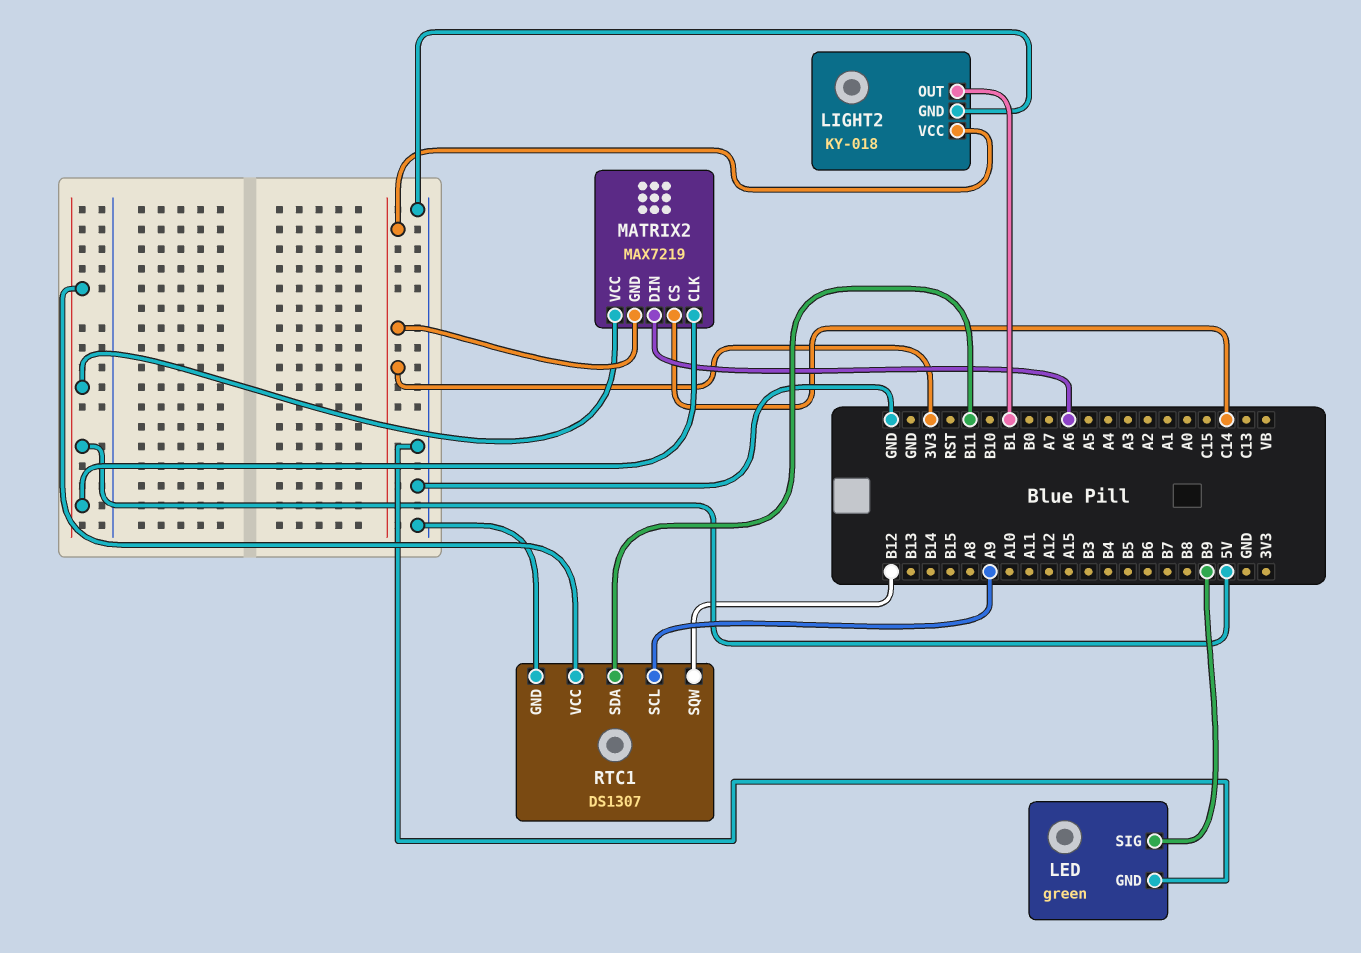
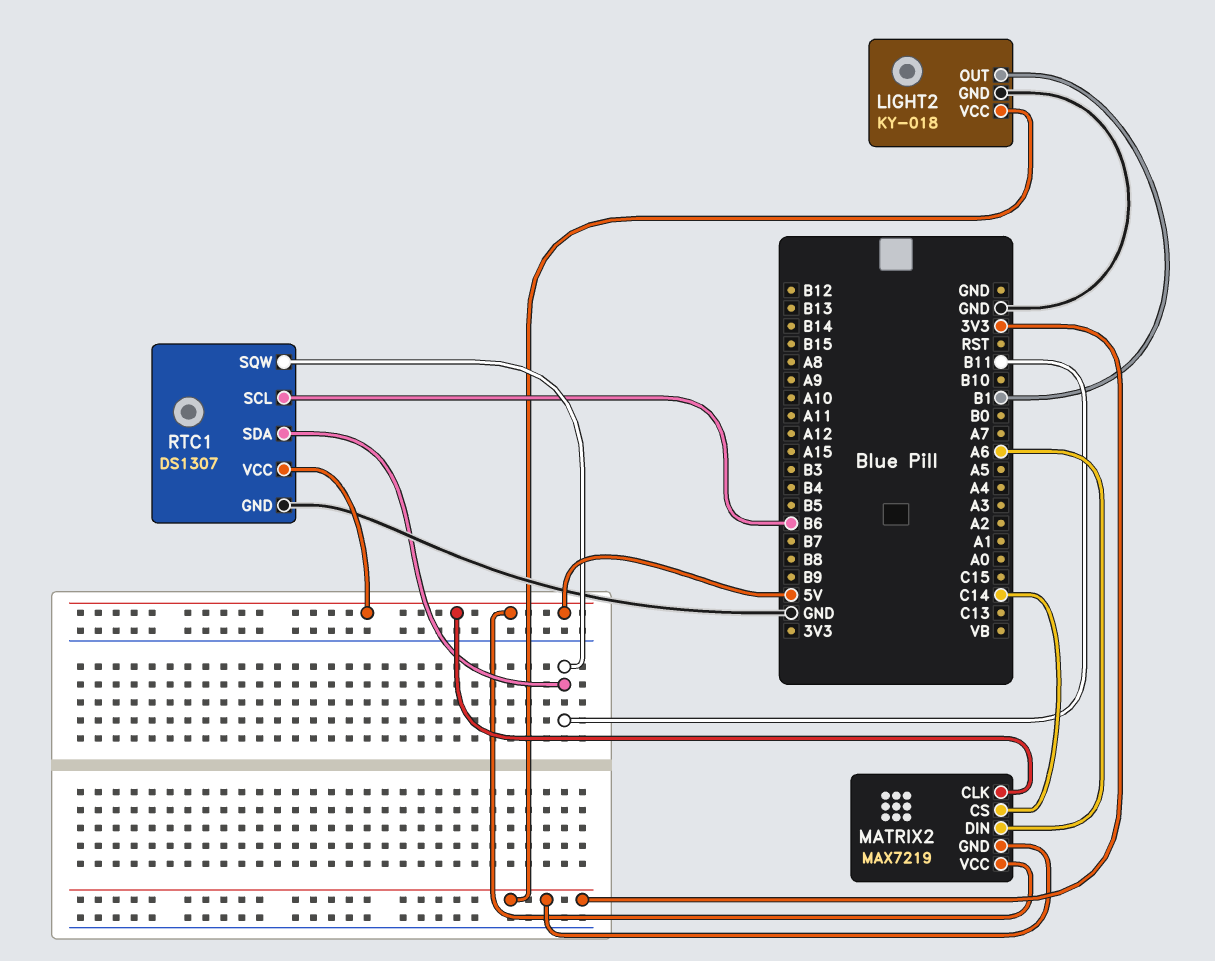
LED: green -> none
LED pin GND: GND -> none
LED pin SIG: B9 -> none
RTC1 pin SCL: A9 -> B6
RTC1 pin SQW: B12 -> B11

